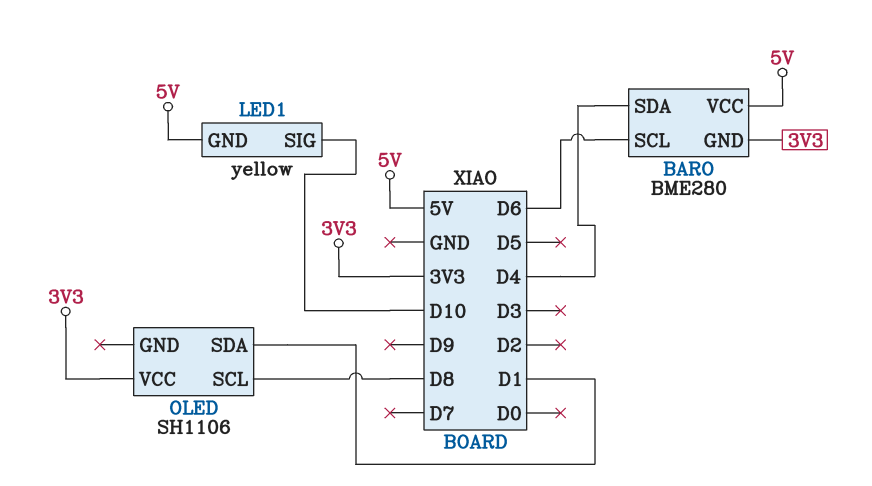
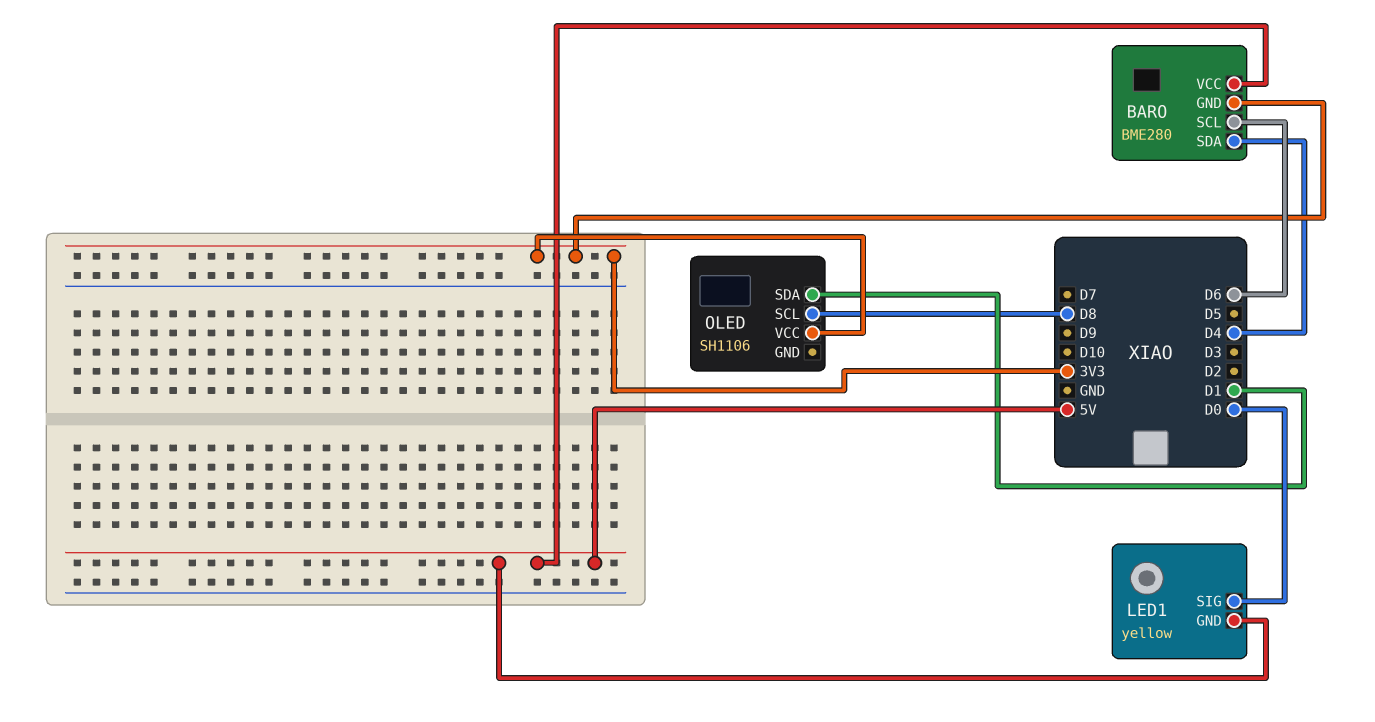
LED1 pin SIG: D10 -> D0

